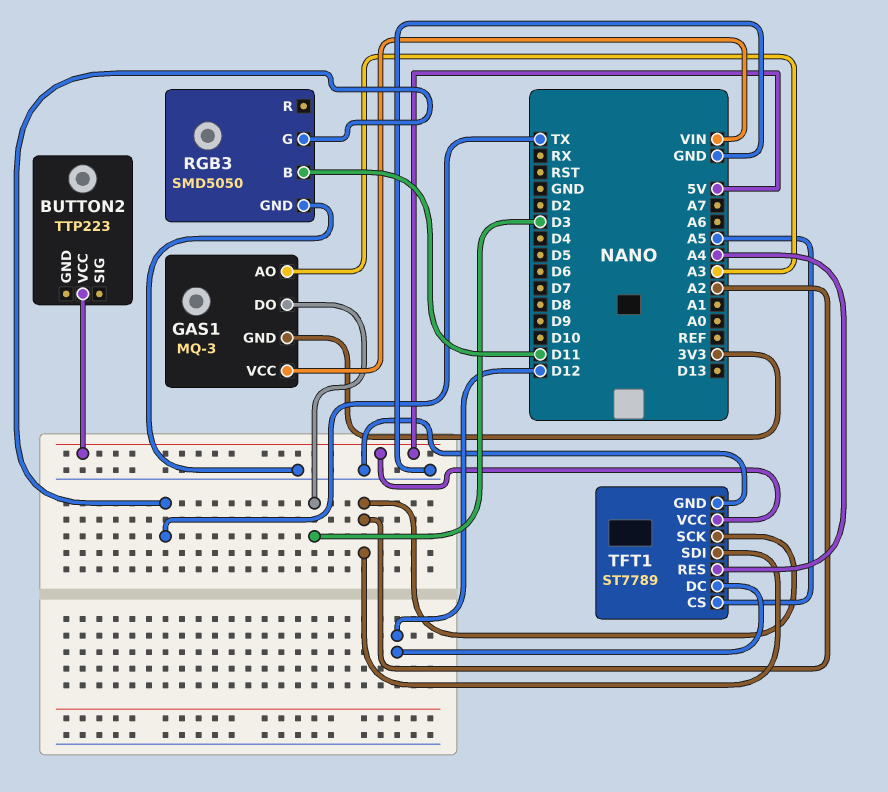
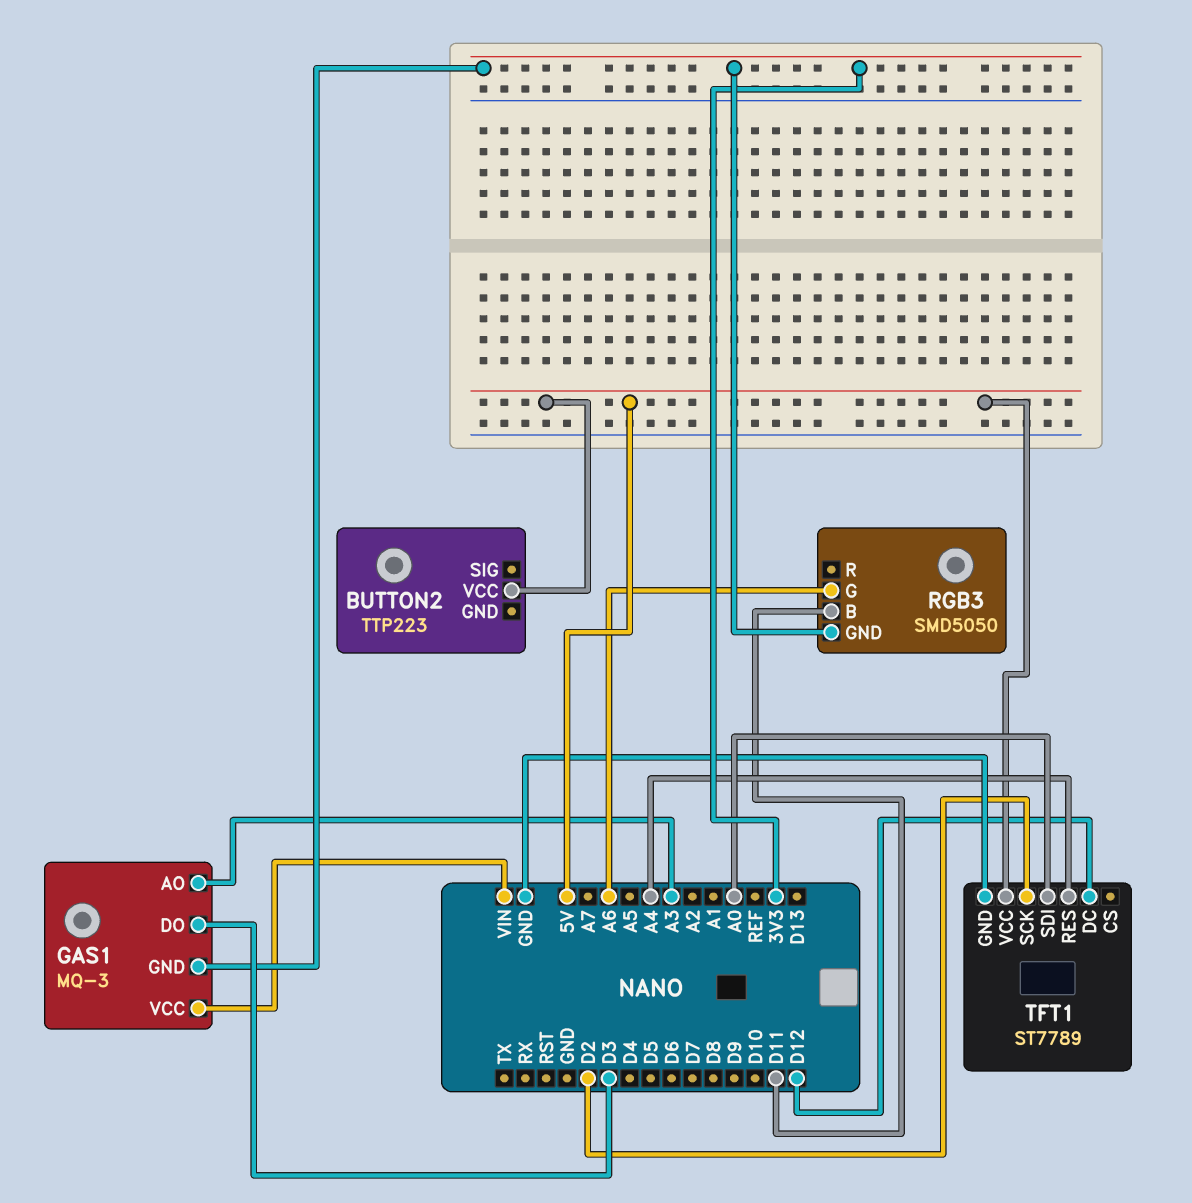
RGB3 pin G: TX -> A6
RGB3 pin GND: GND -> 3V3
TFT1 pin CS: A5 -> none
TFT1 pin SCK: A2 -> D2
TFT1 pin SDI: A2 -> A0

